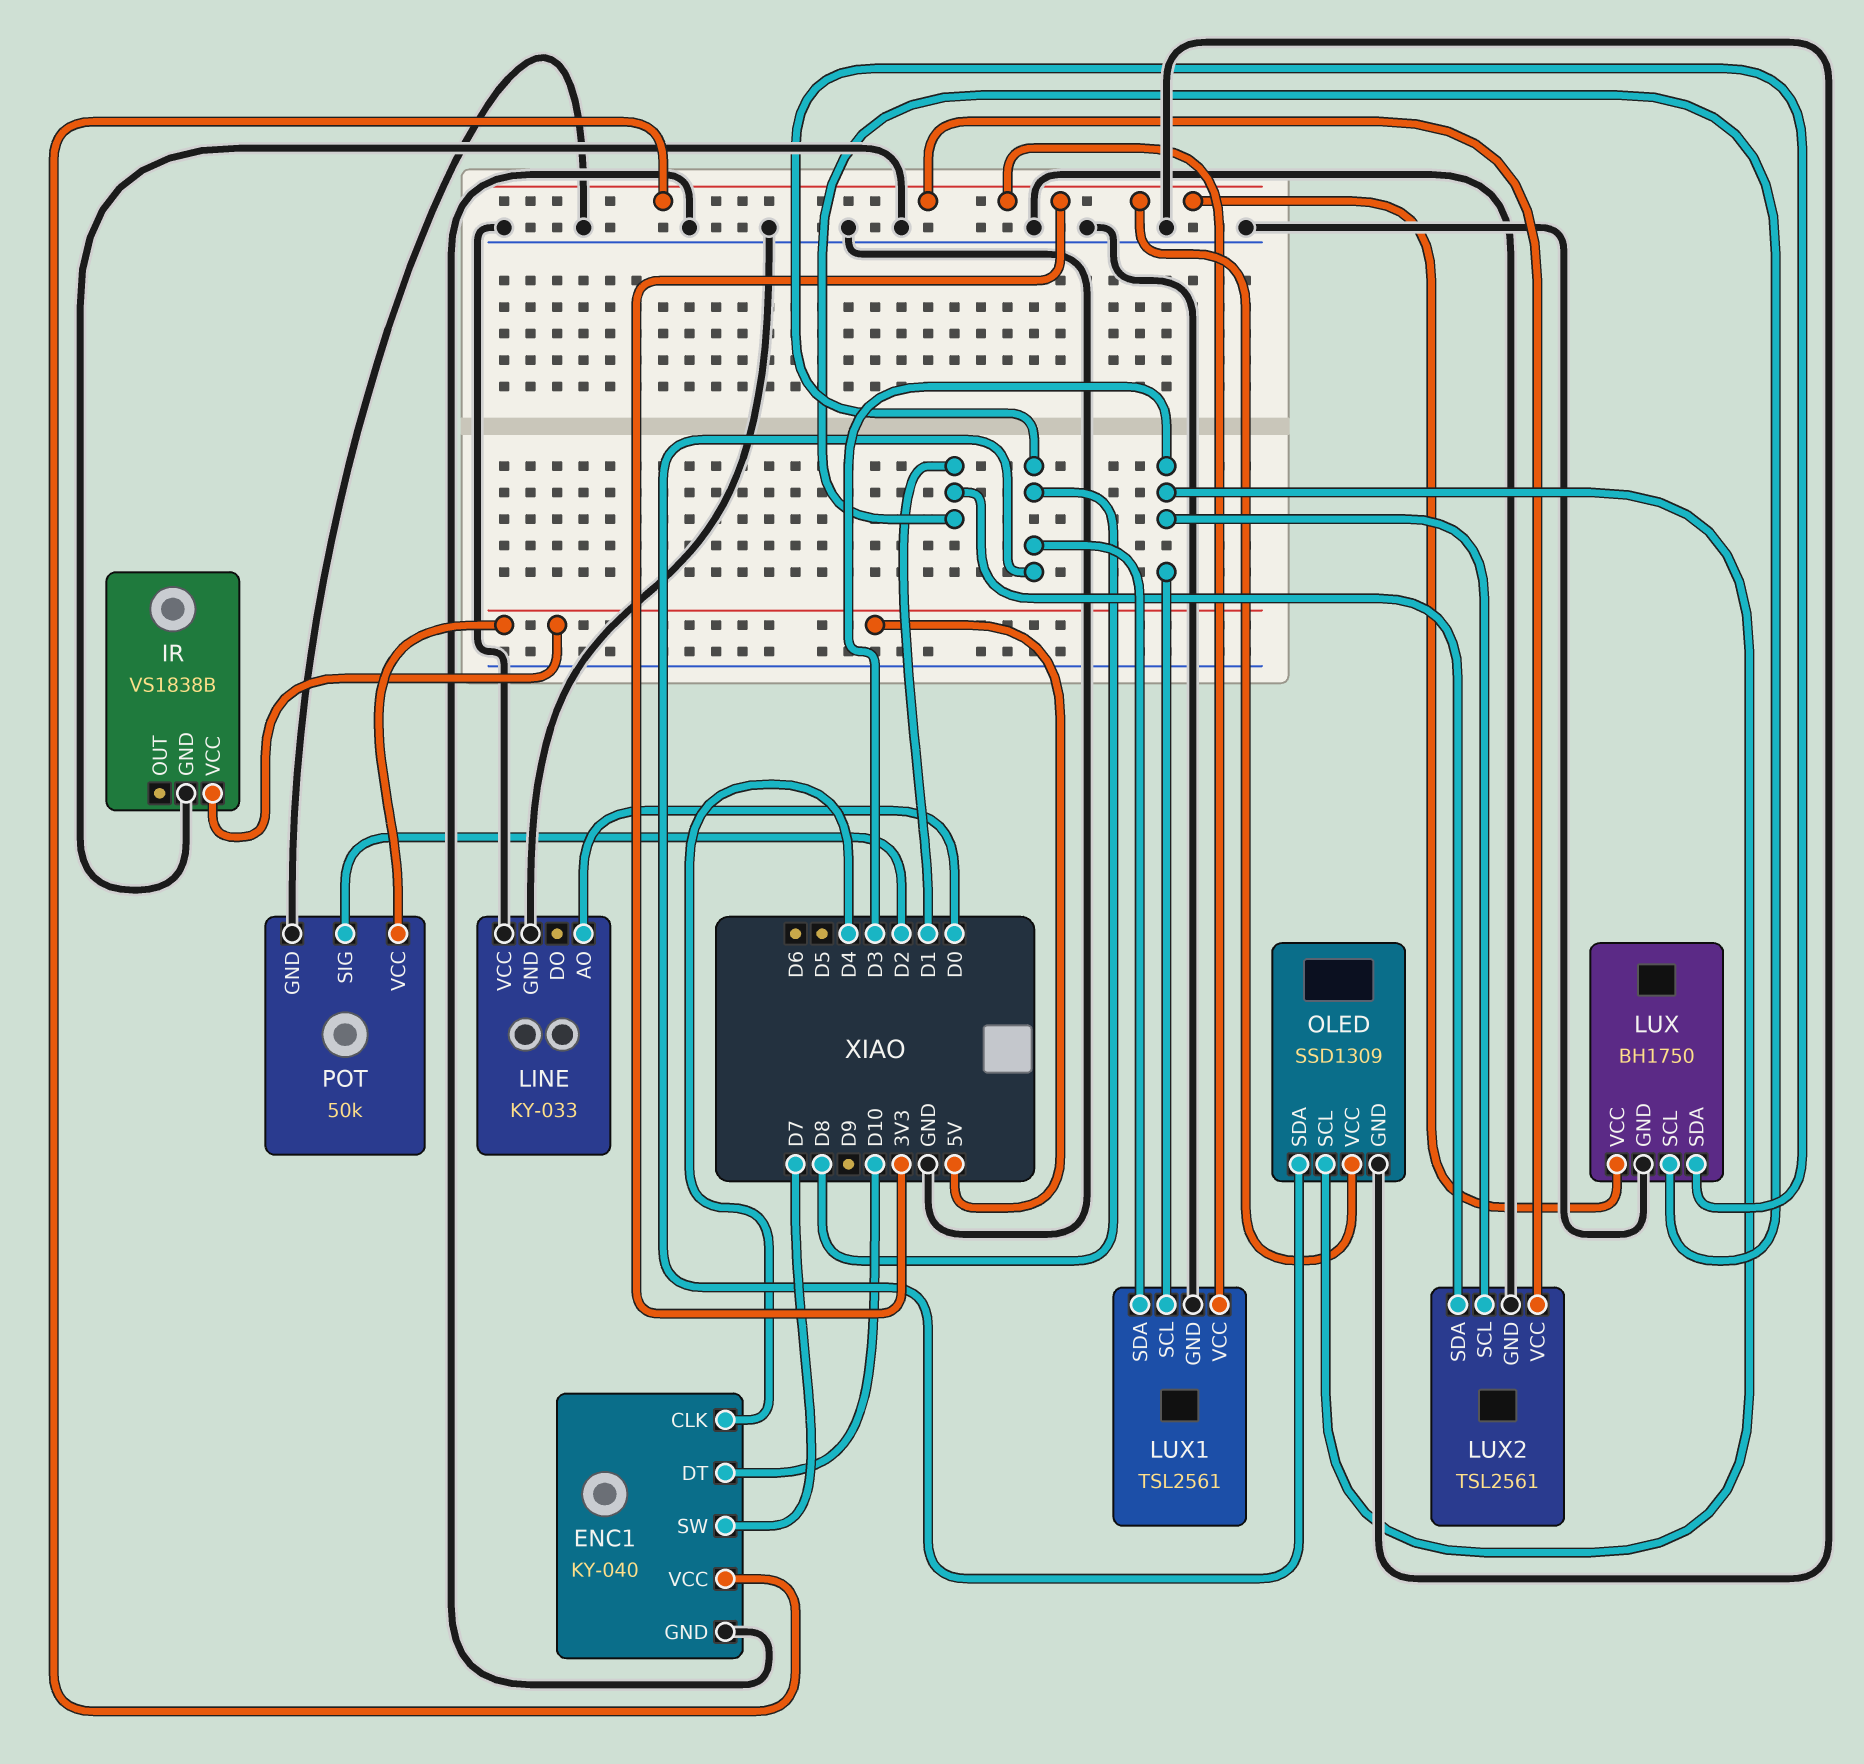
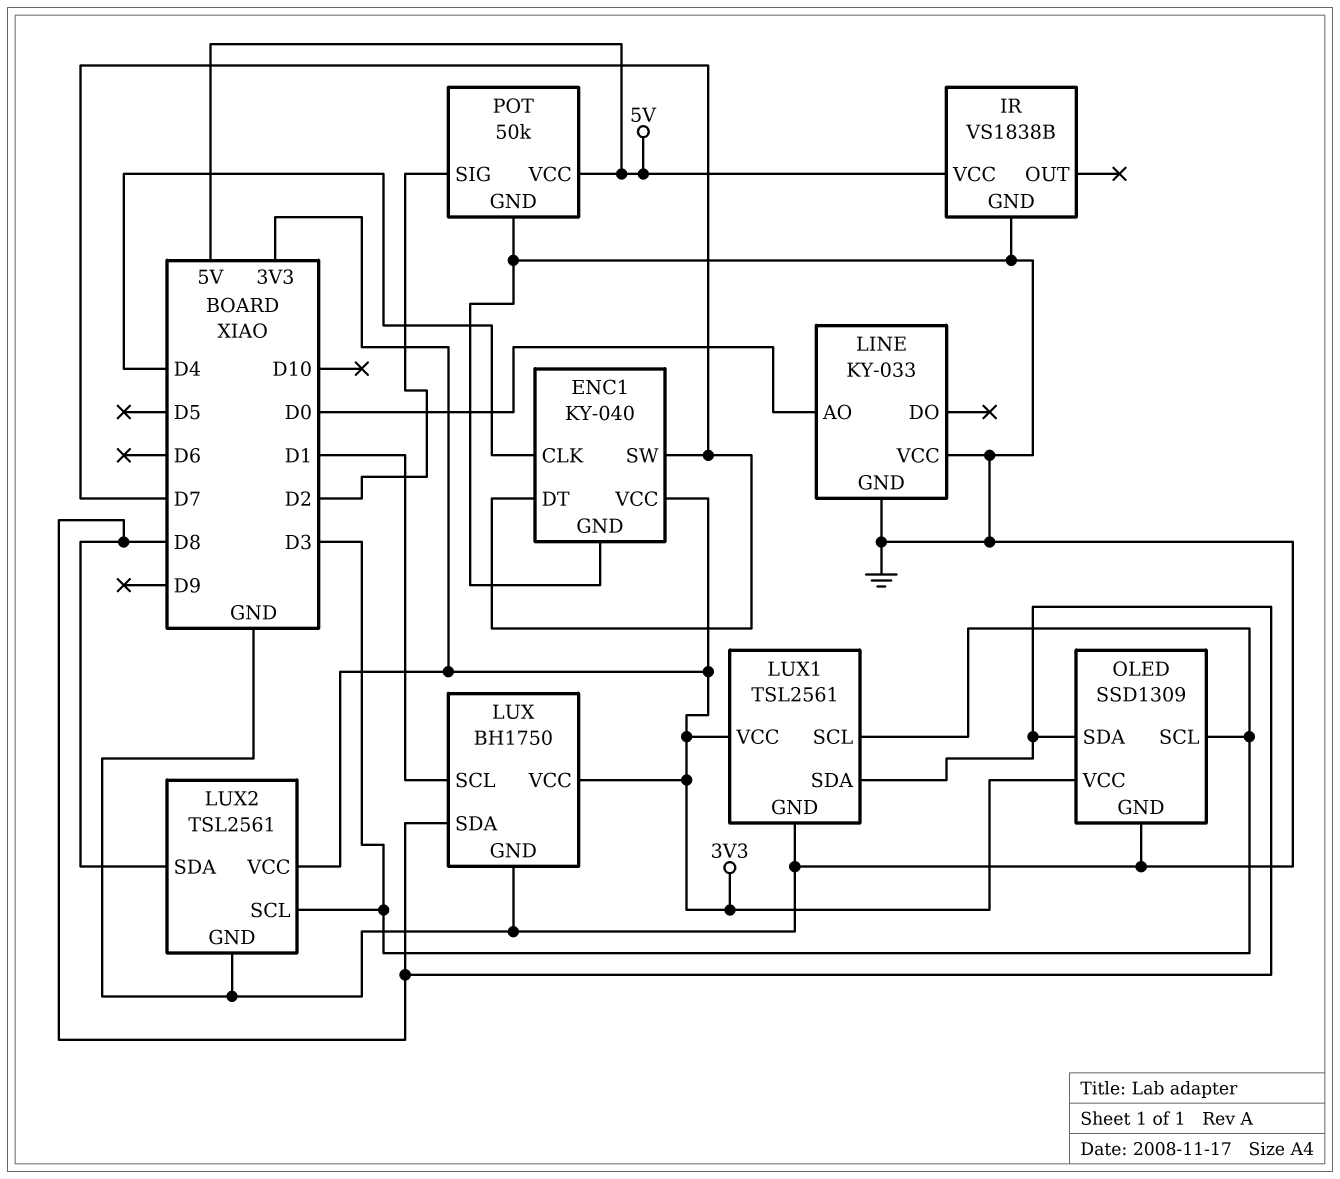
ENC1 pin DT: D10 -> D7
LUX2 pin SDA: D1 -> D8

